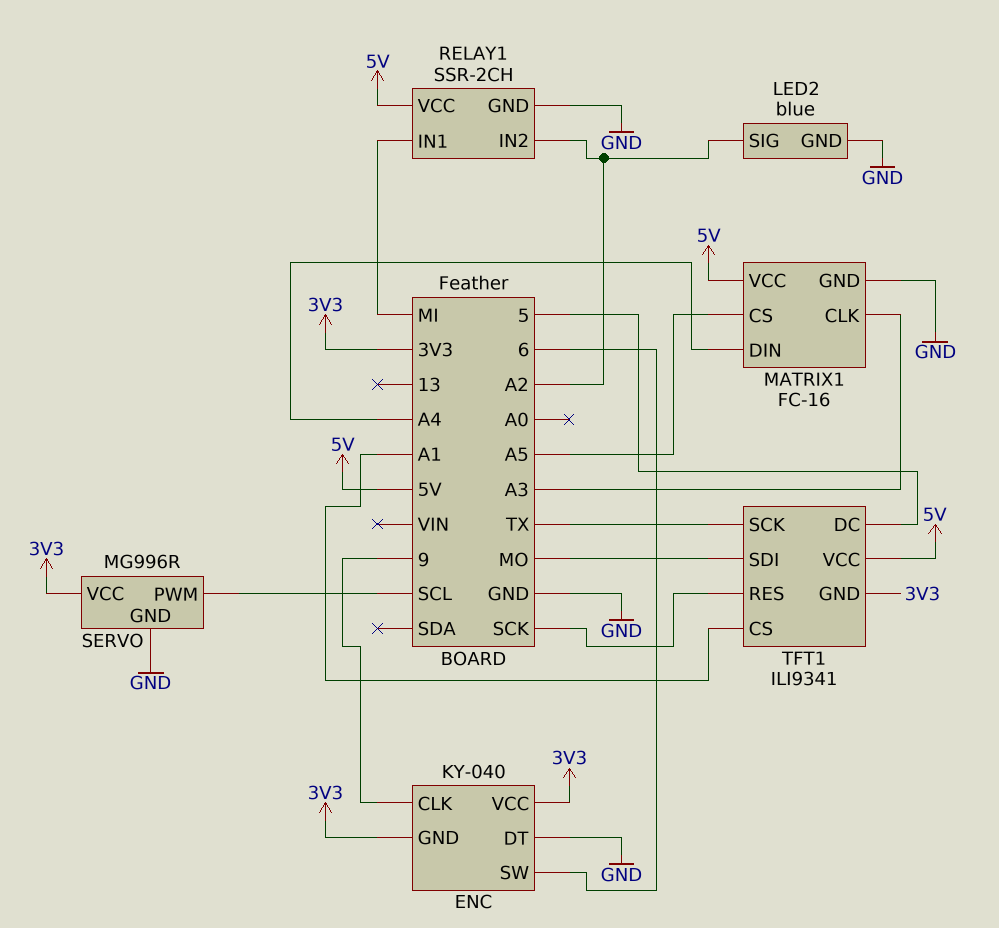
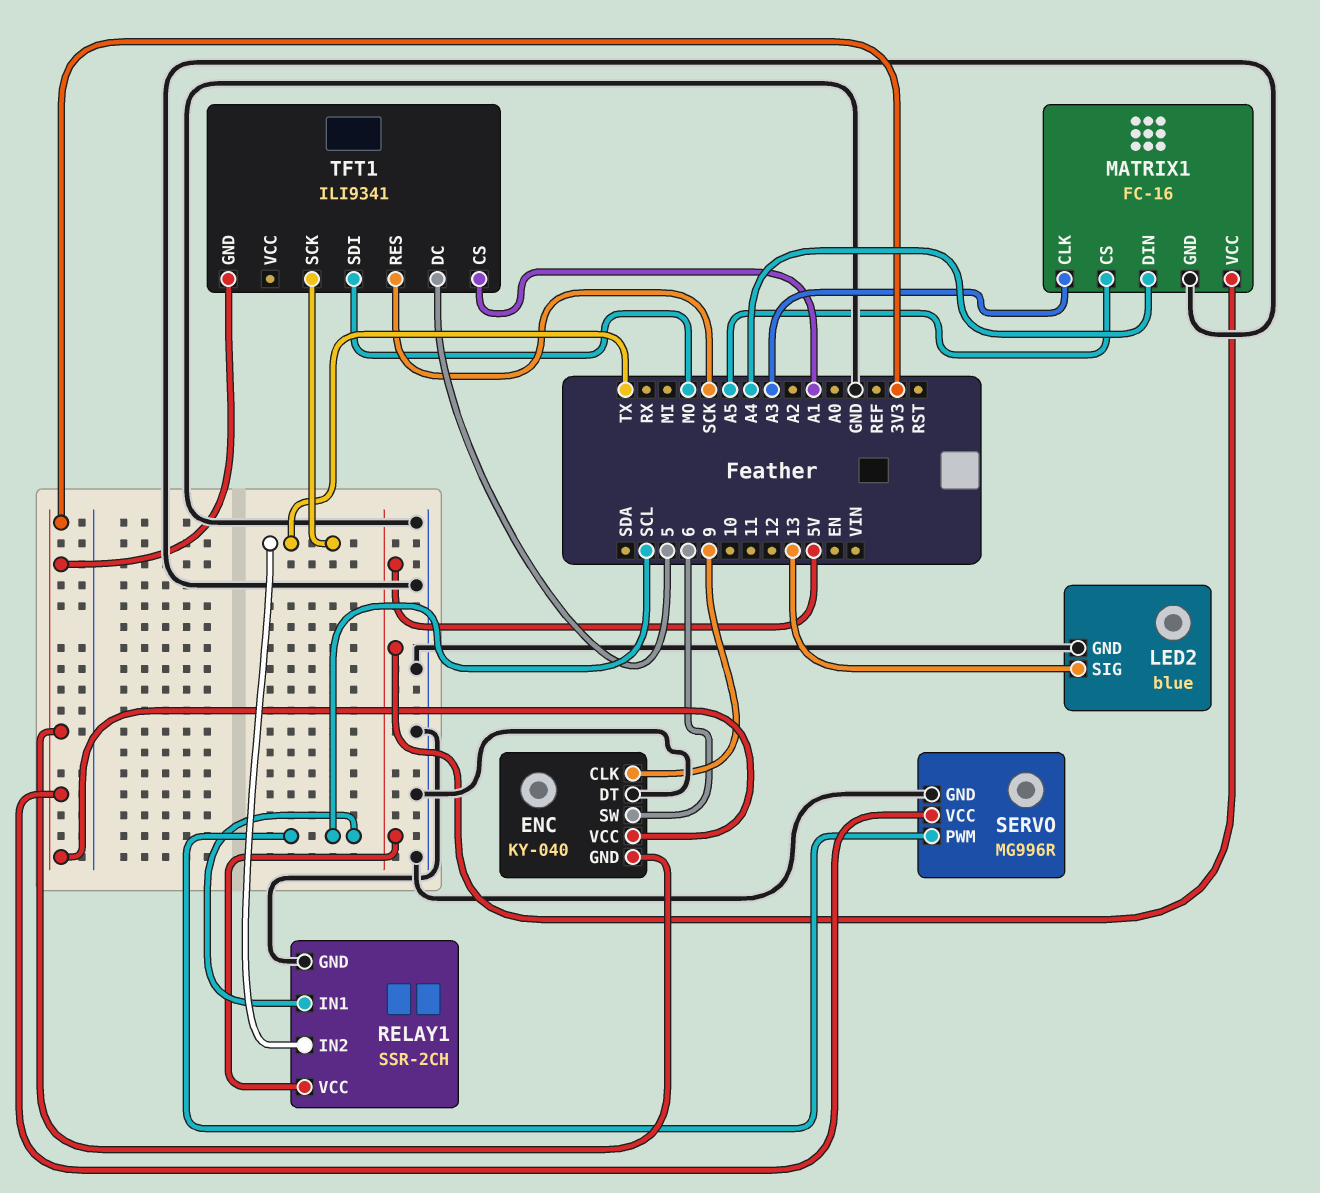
LED2 pin SIG: A2 -> 13
RELAY1 pin IN1: MI -> SCL
RELAY1 pin IN2: A2 -> TX
TFT1 pin VCC: 5V -> none

